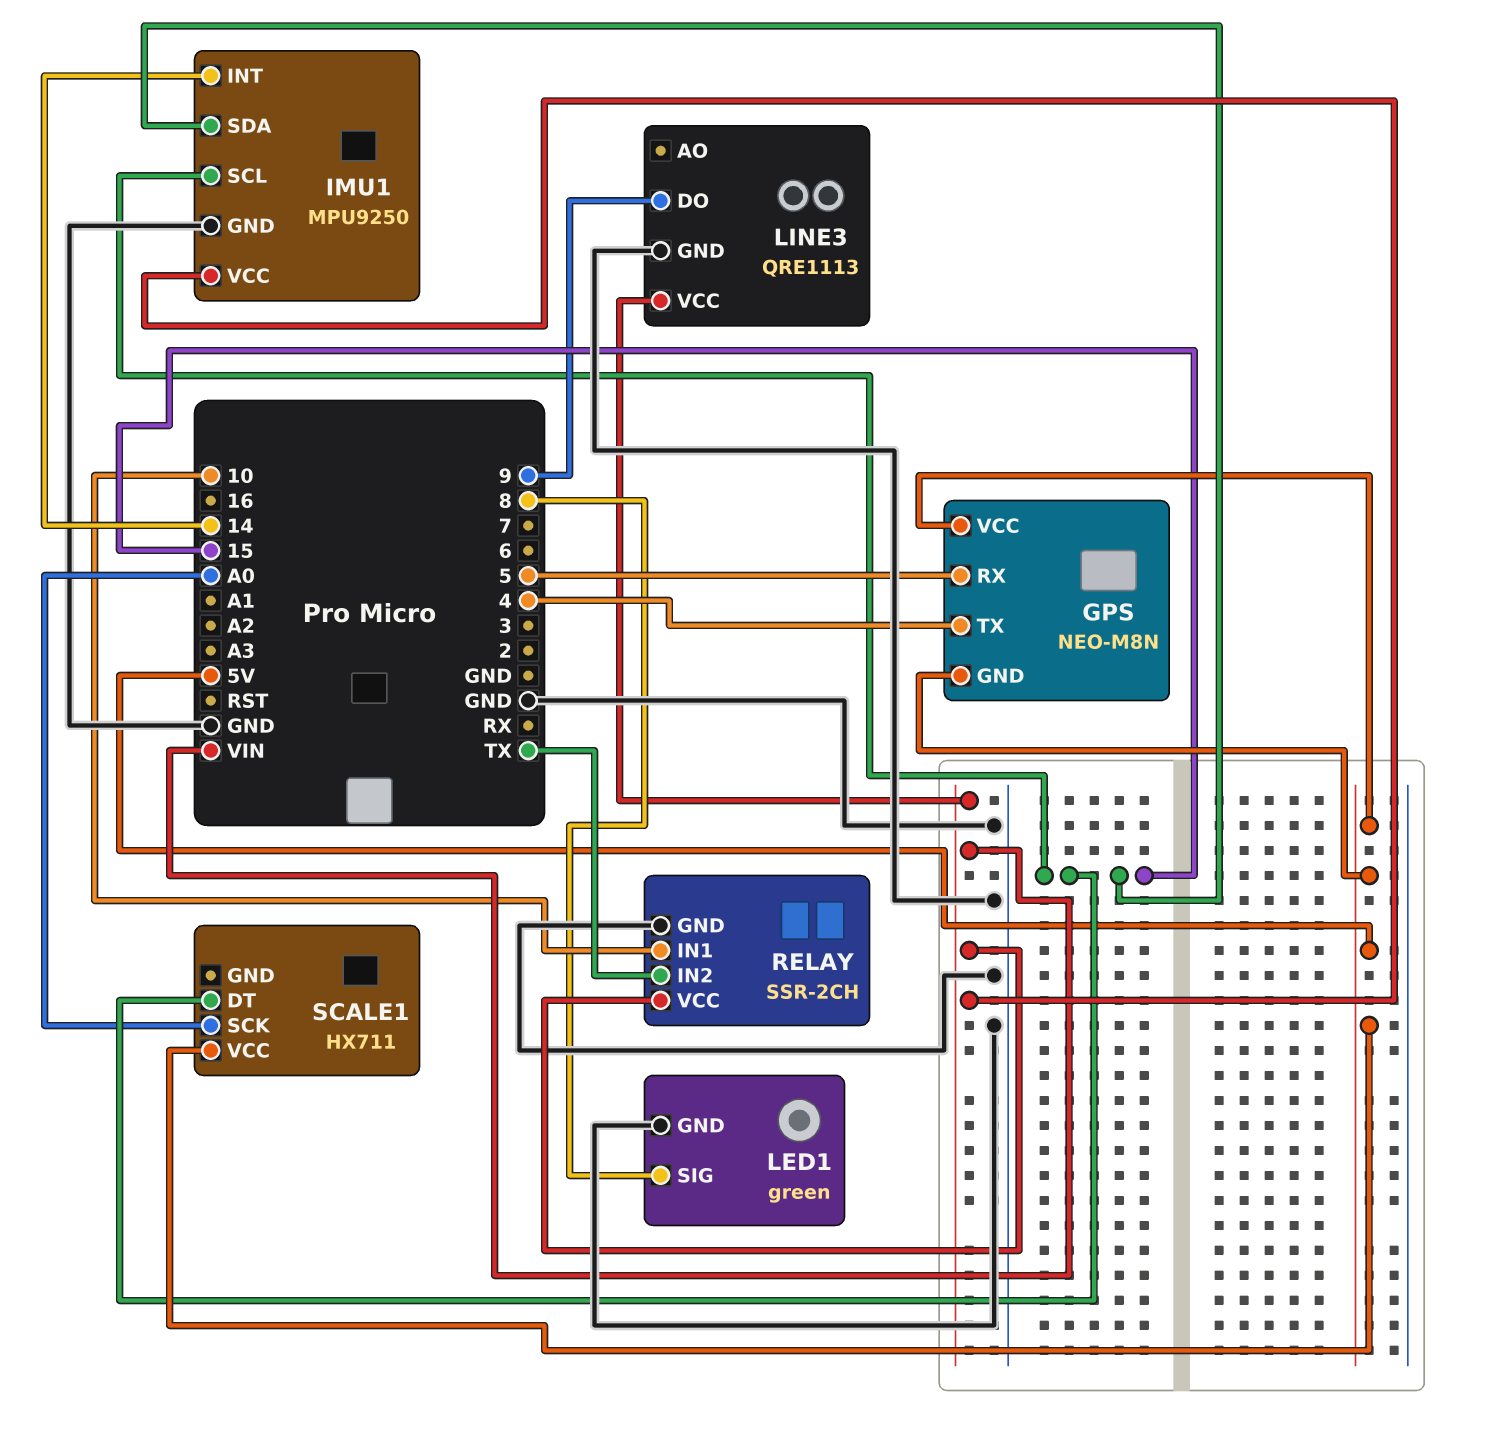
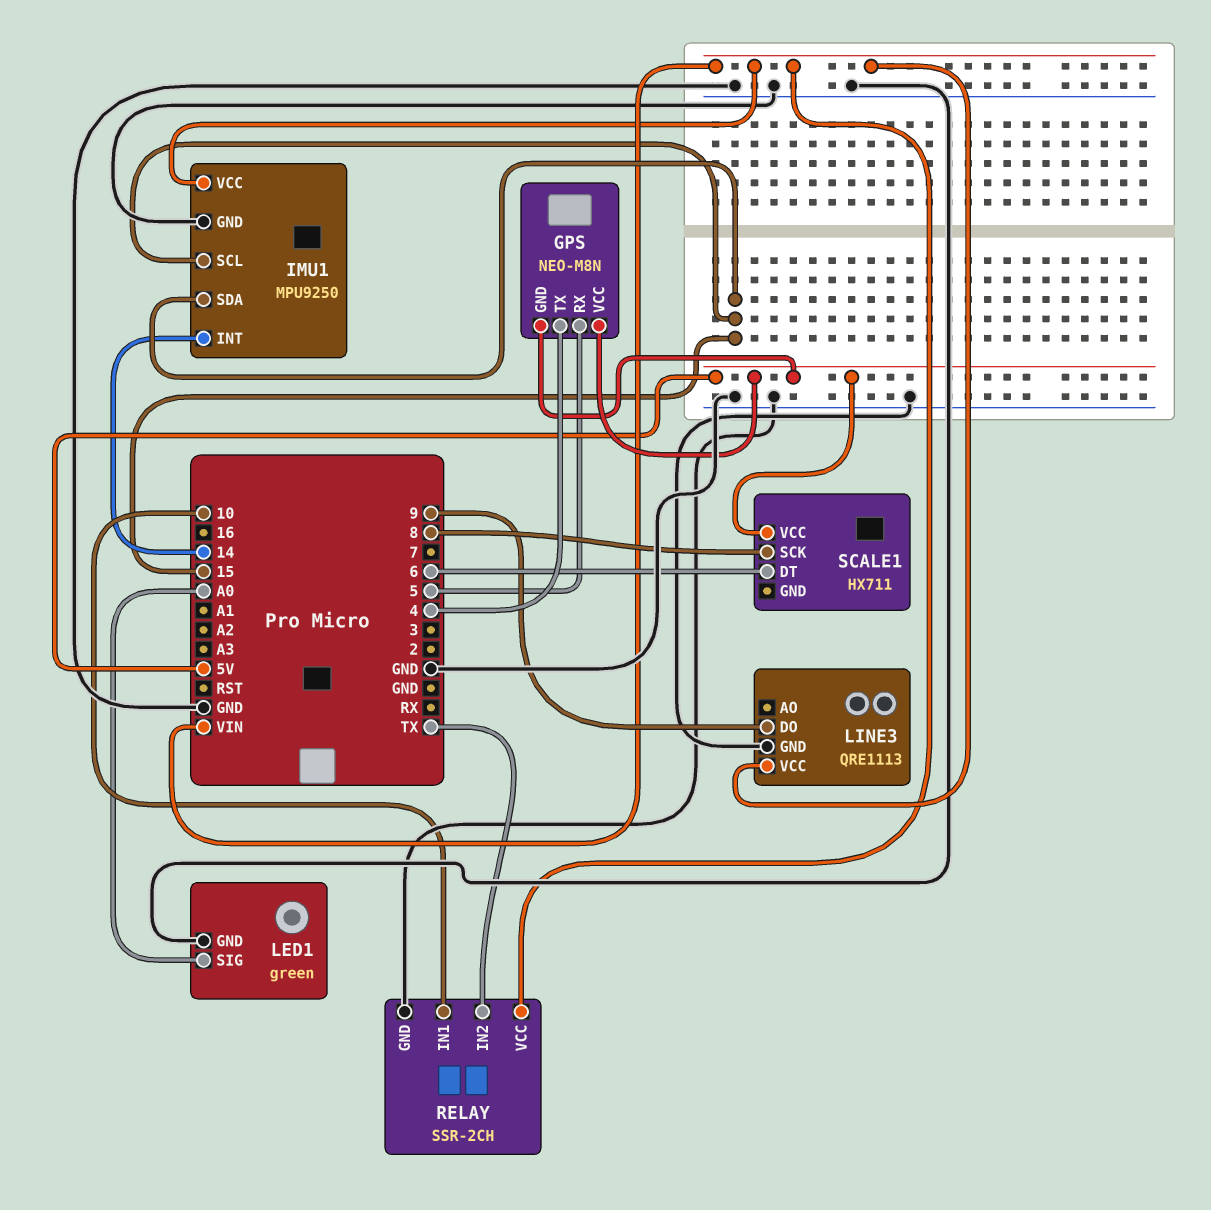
LED1 pin SIG: 8 -> A0
SCALE1 pin DT: 15 -> 6
SCALE1 pin SCK: A0 -> 8

